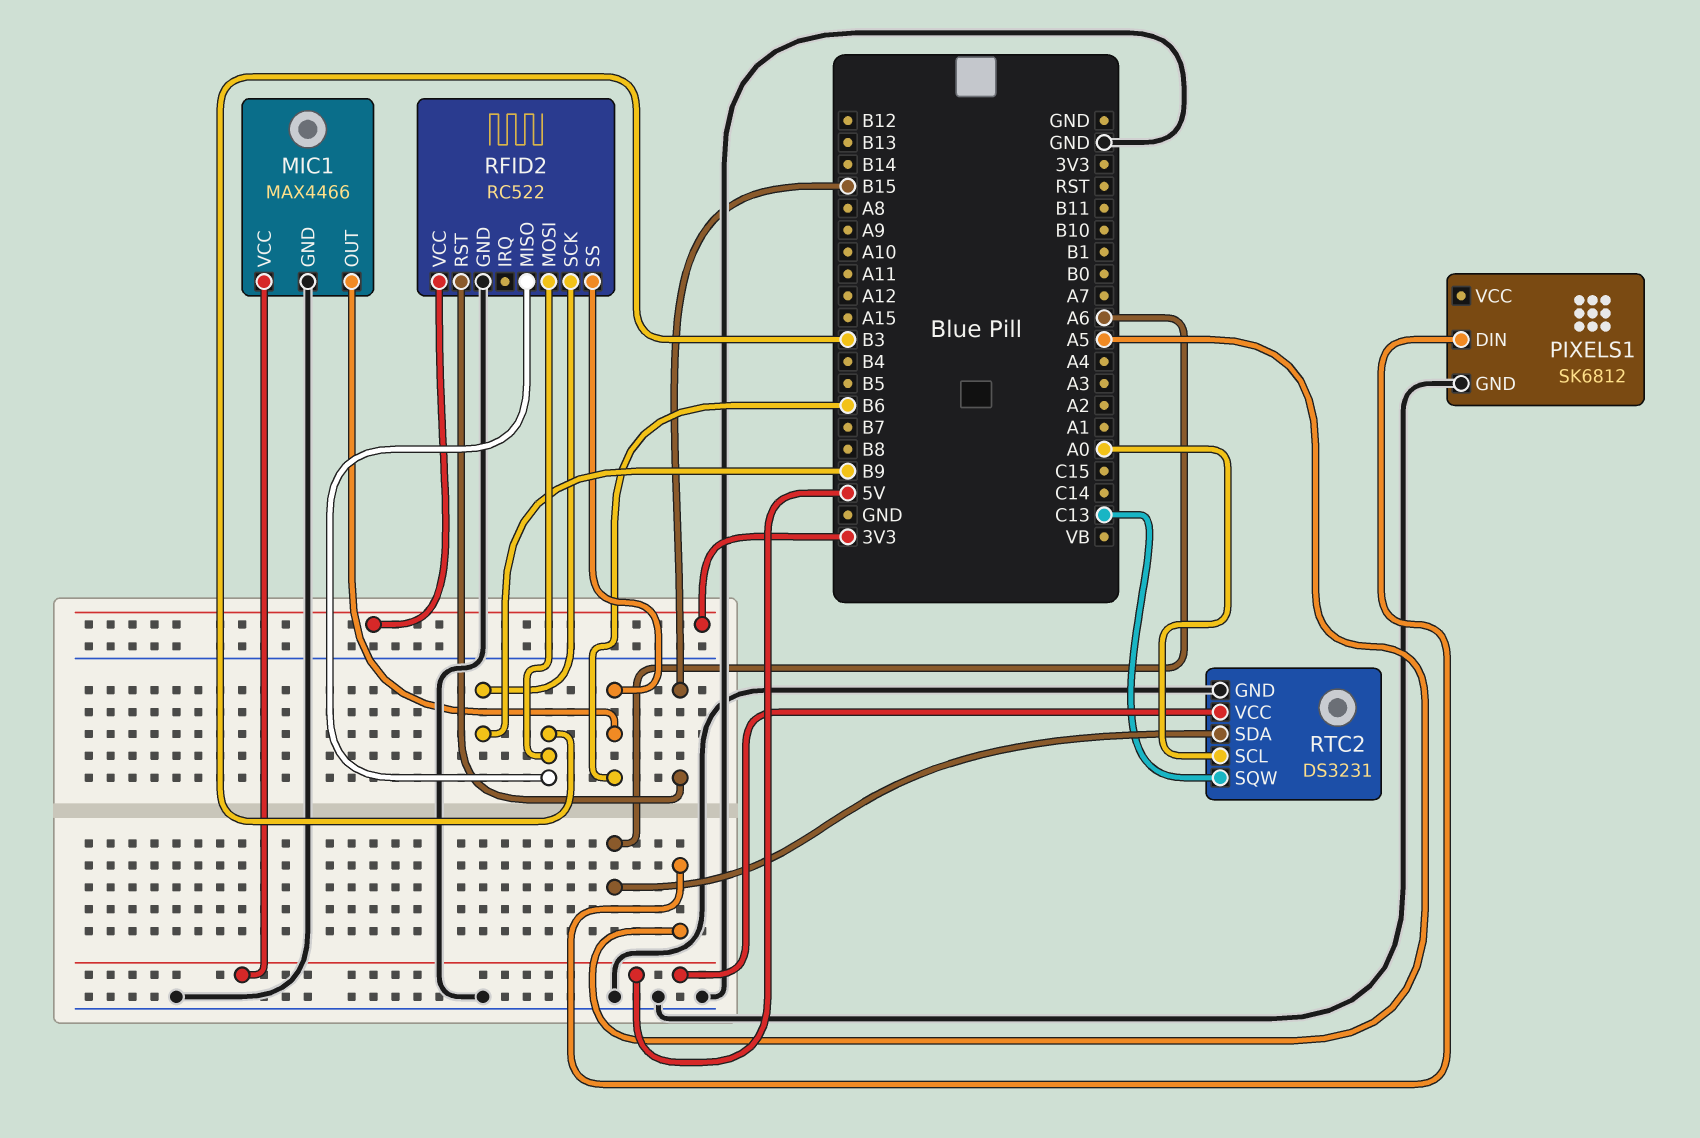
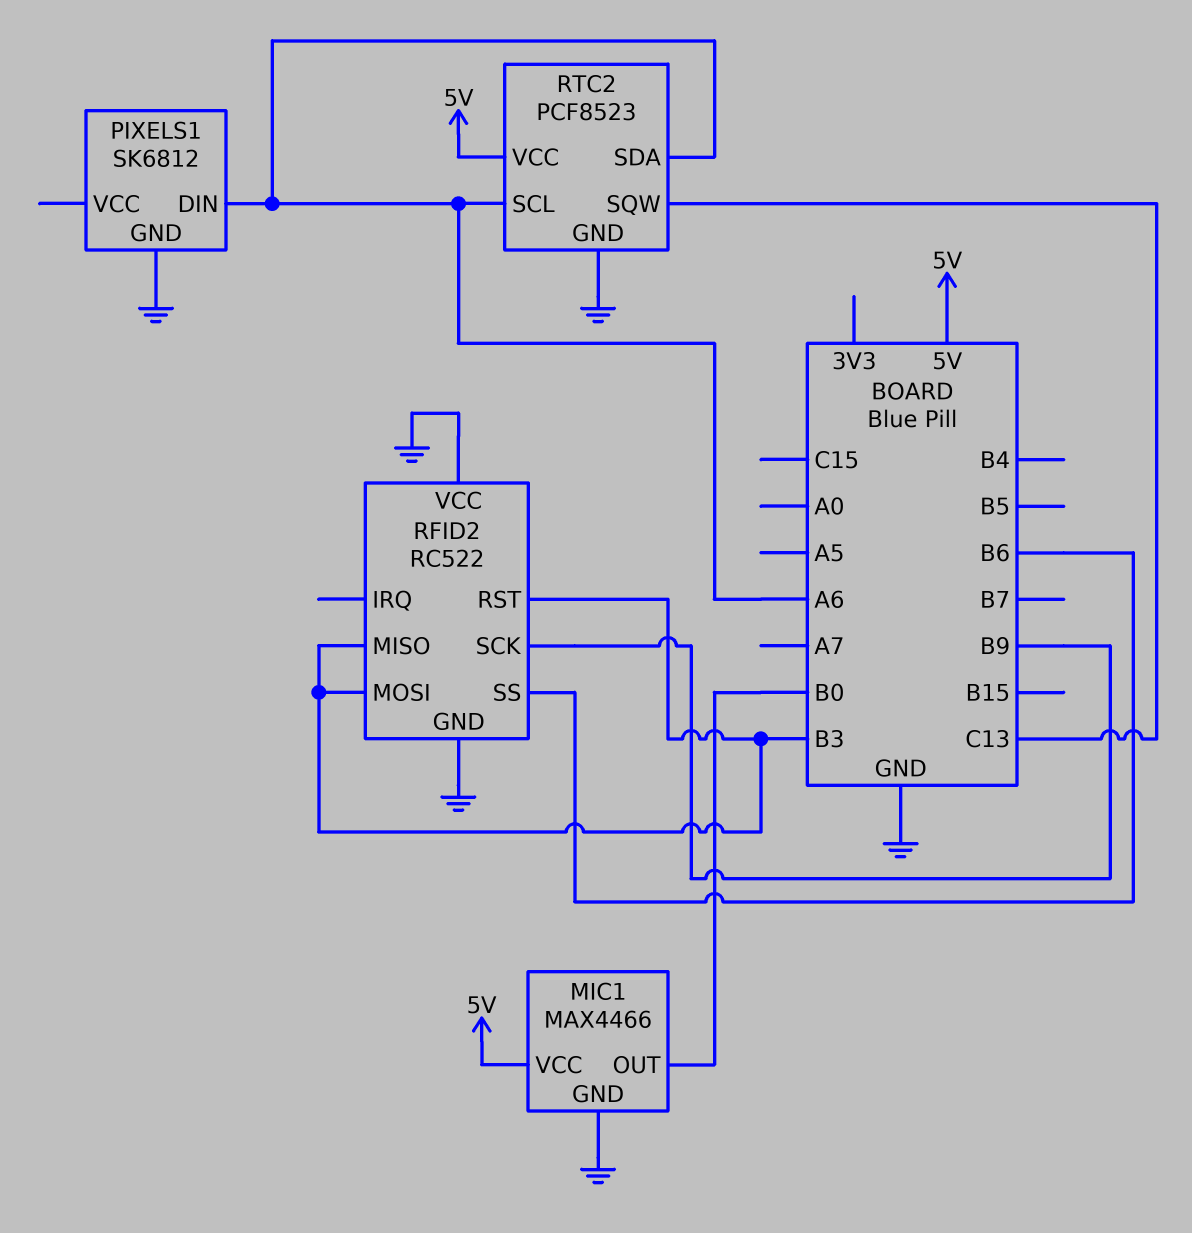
MIC1 pin OUT: B6 -> B0
PIXELS1 pin DIN: A5 -> A6
RFID2 pin RST: B15 -> B3
RFID2 pin VCC: 3V3 -> GND
RTC2: DS3231 -> PCF8523
RTC2 pin SCL: A0 -> A6

